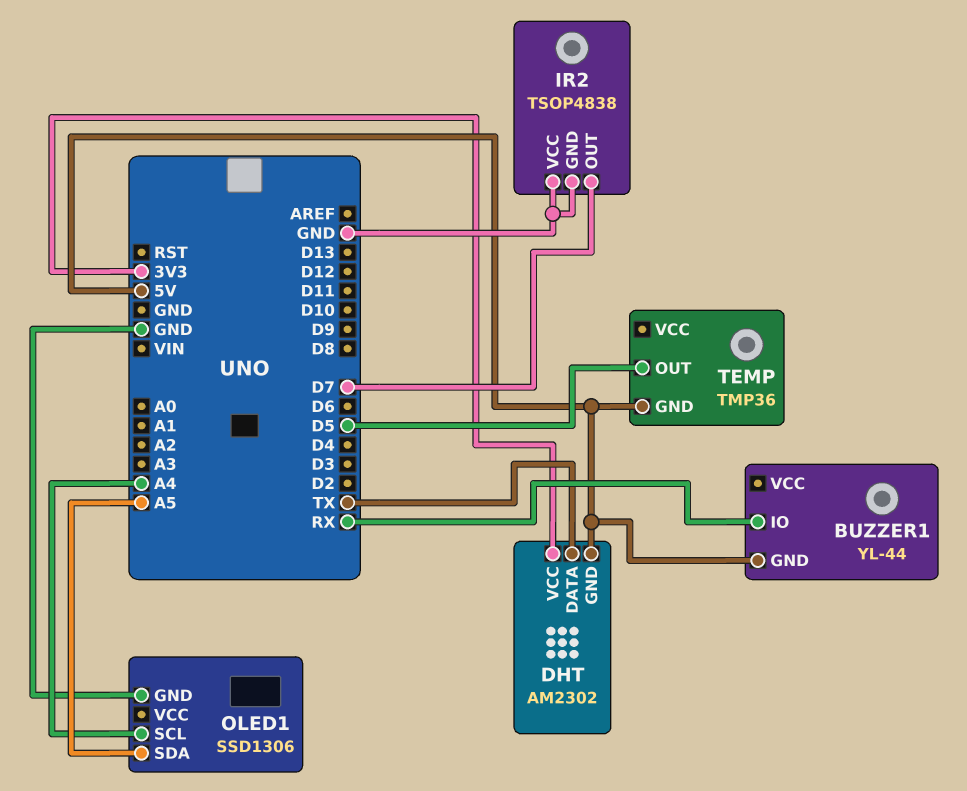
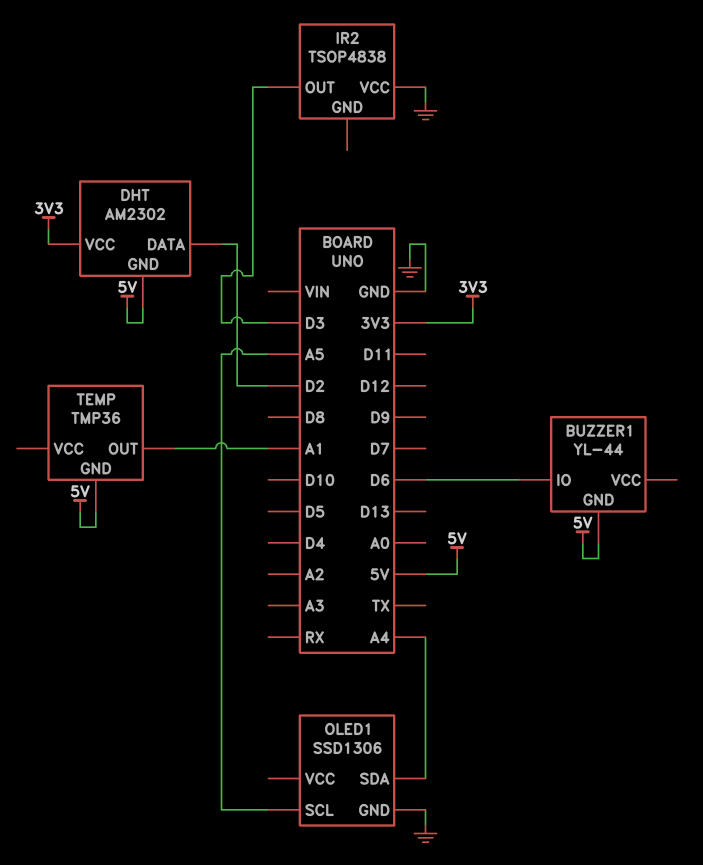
BUZZER1 pin IO: RX -> D6
DHT pin DATA: TX -> D2
IR2 pin GND: GND -> none
IR2 pin OUT: D7 -> D3
OLED1 pin SCL: A4 -> A5
OLED1 pin SDA: A5 -> A4
TEMP pin OUT: D5 -> A1

